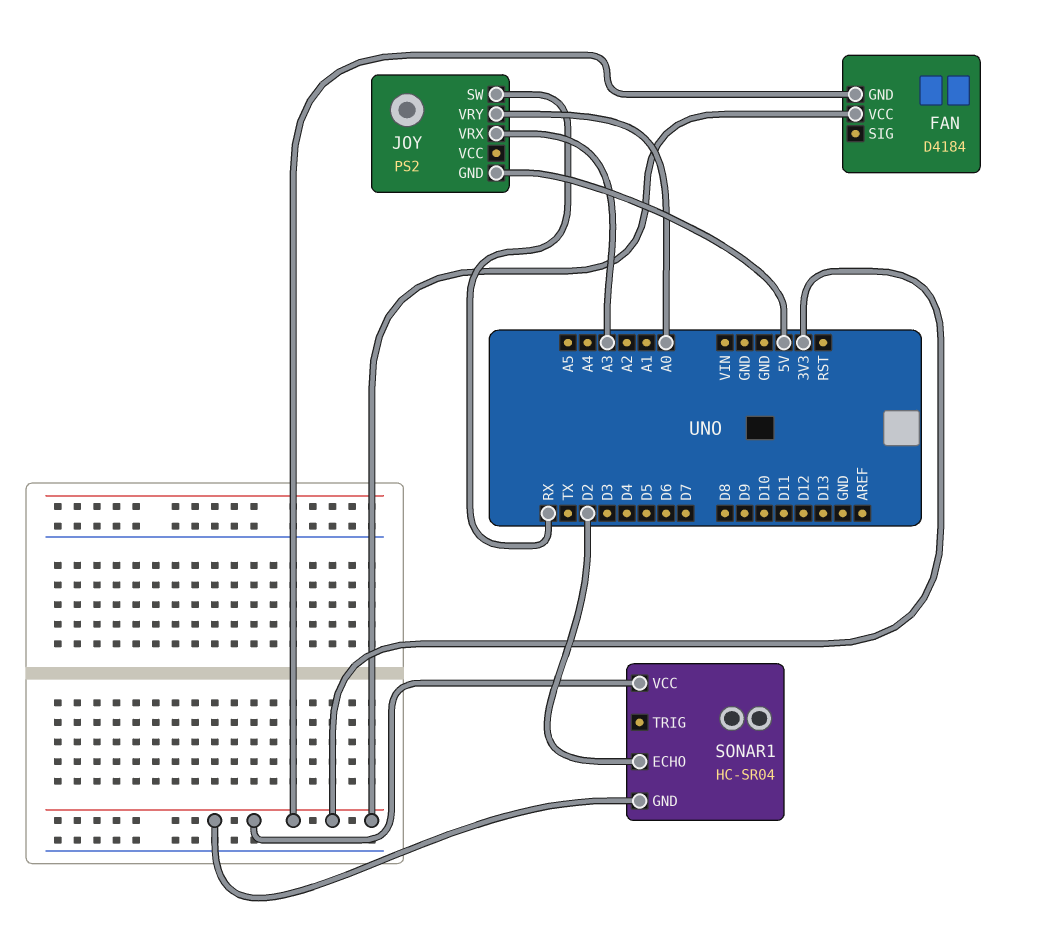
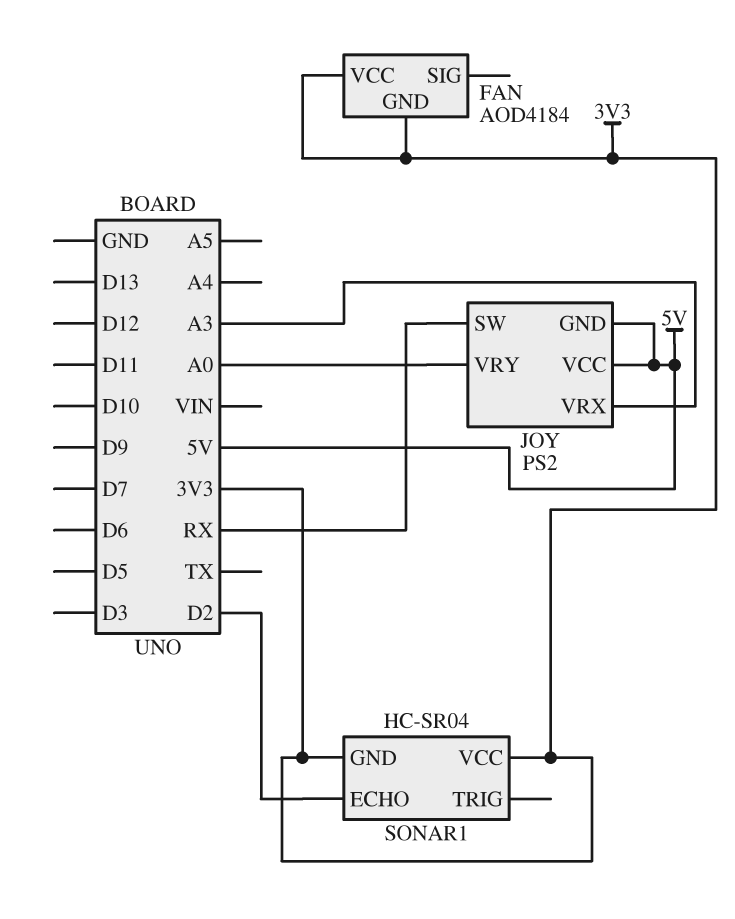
FAN: D4184 -> AOD4184
JOY pin VCC: none -> 5V

